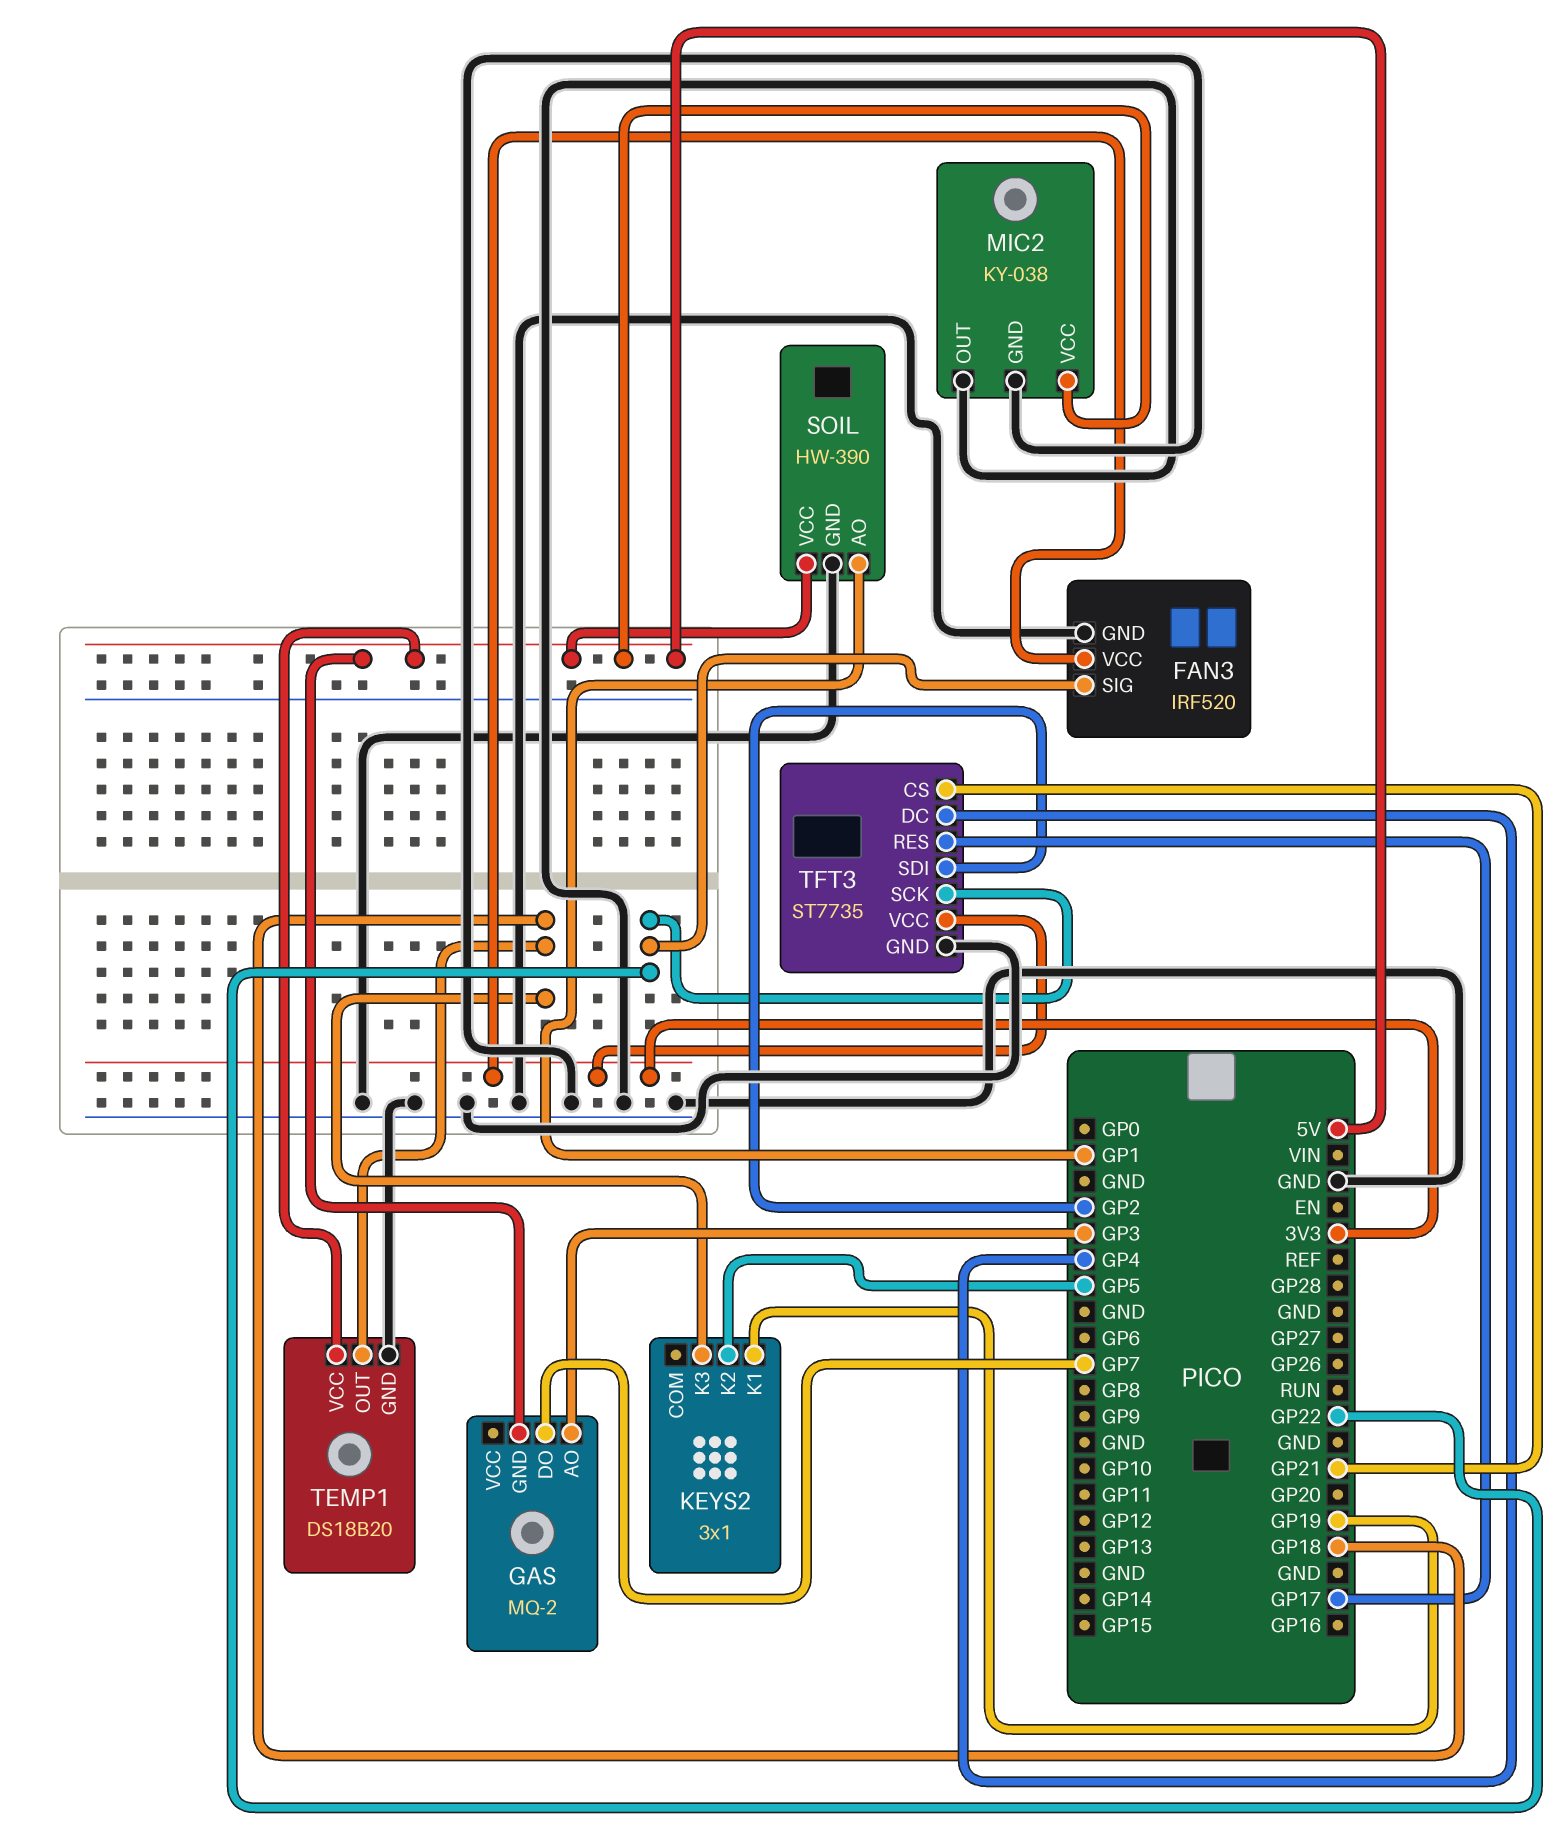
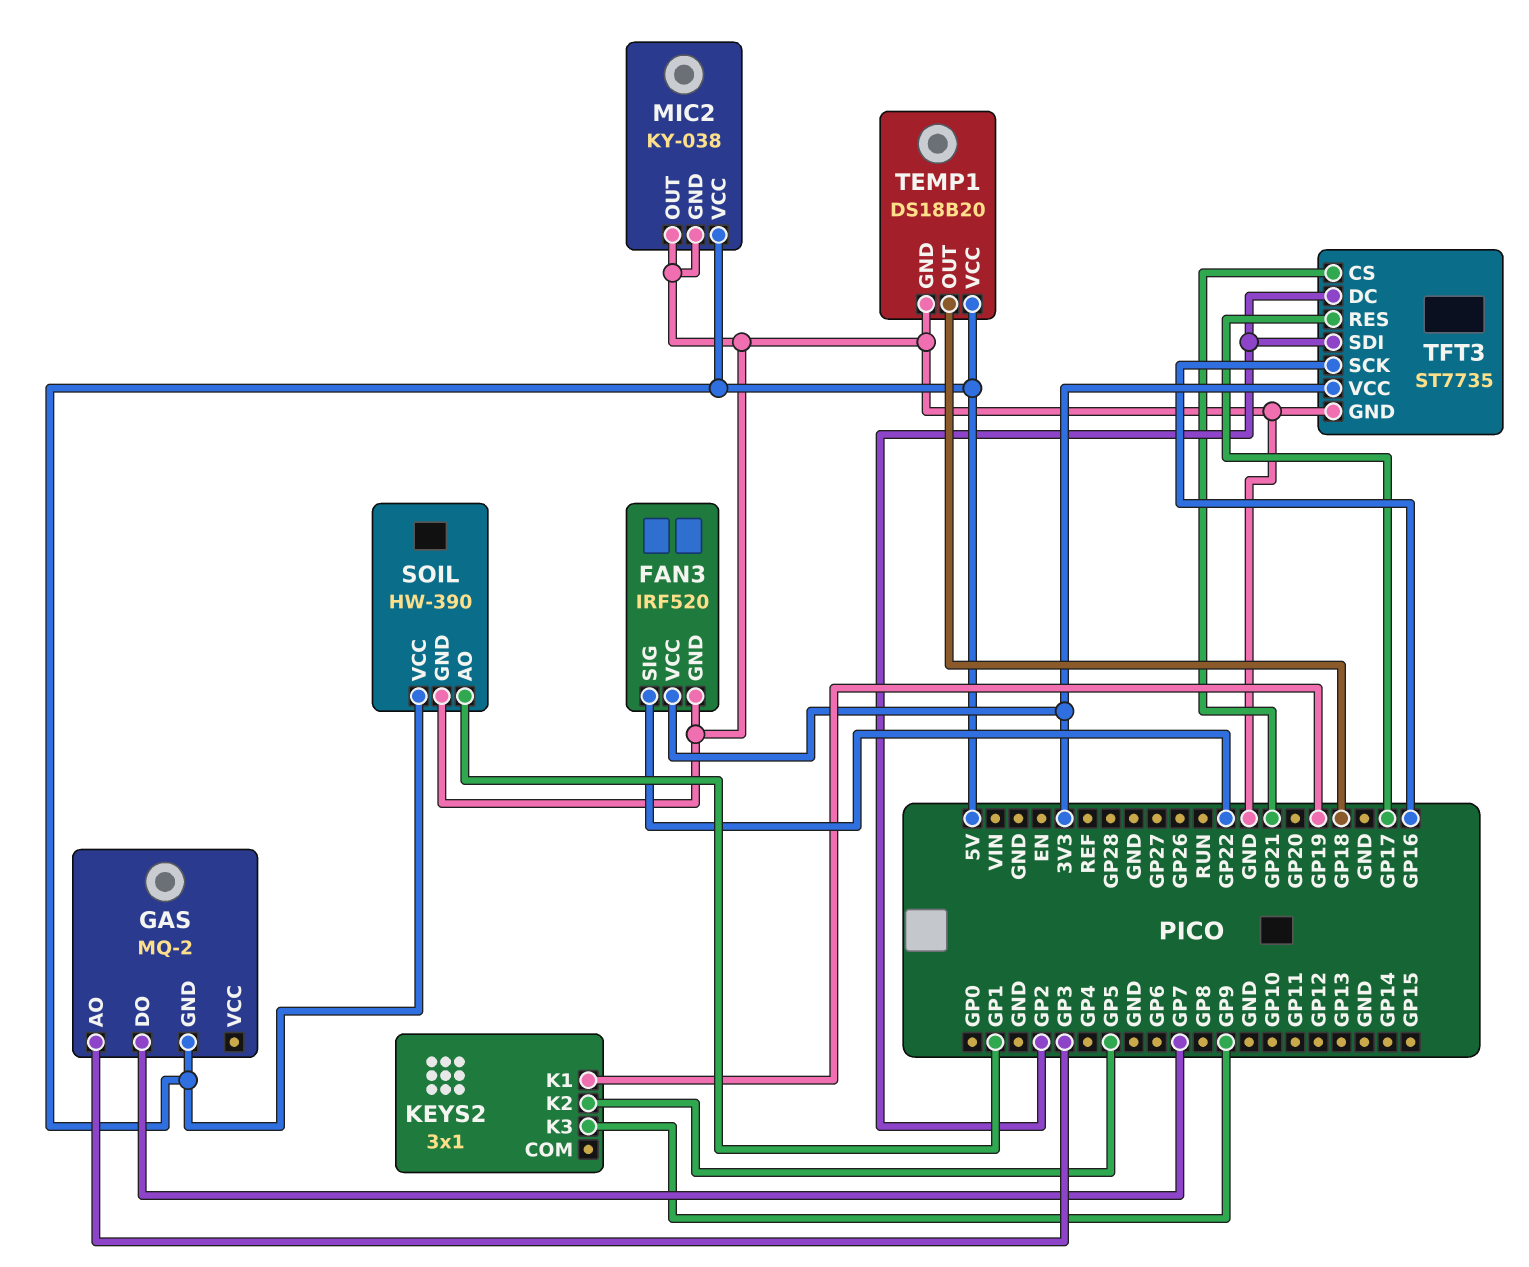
KEYS2 pin K3: GP18 -> GP9
TFT3 pin DC: GP4 -> GP2
TFT3 pin SCK: GP22 -> GP16

